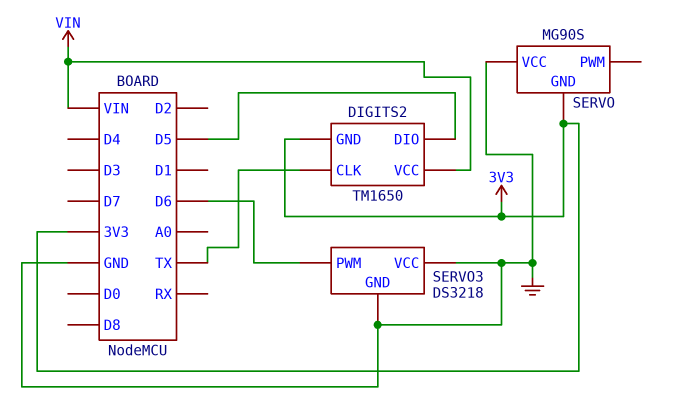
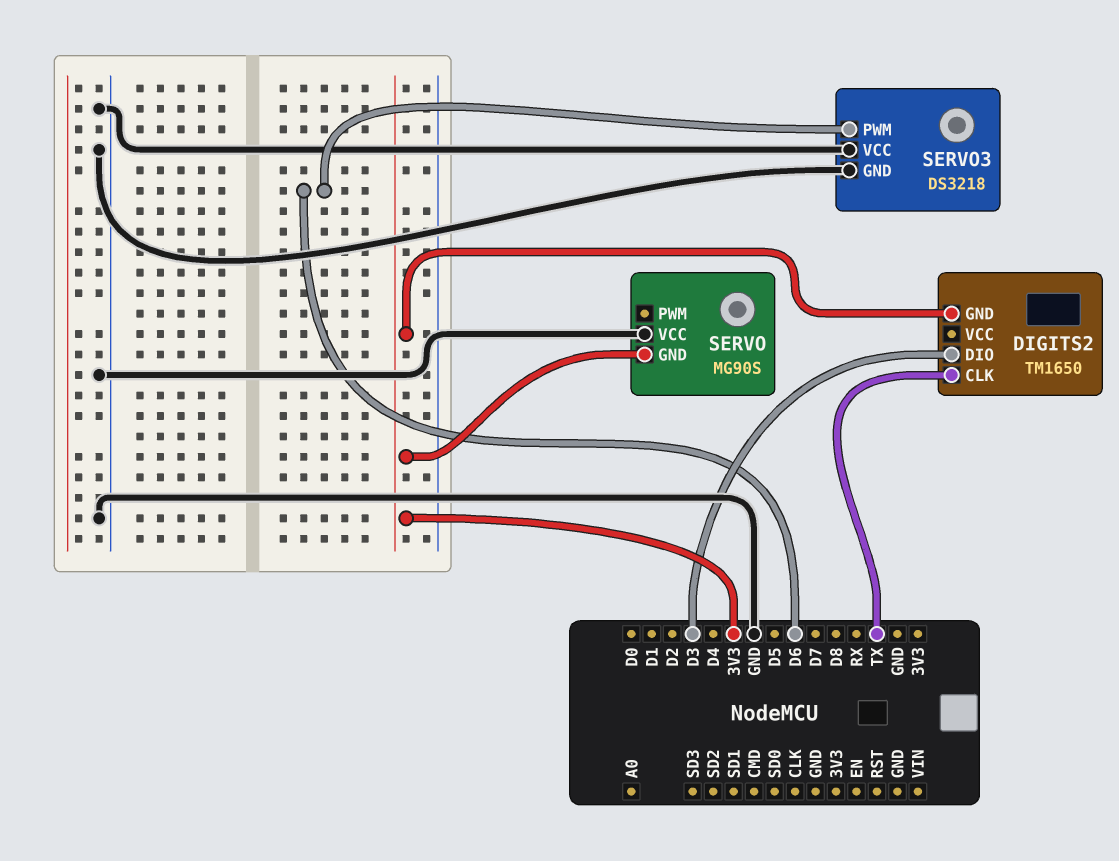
DIGITS2 pin DIO: D5 -> D3
DIGITS2 pin VCC: VIN -> none

